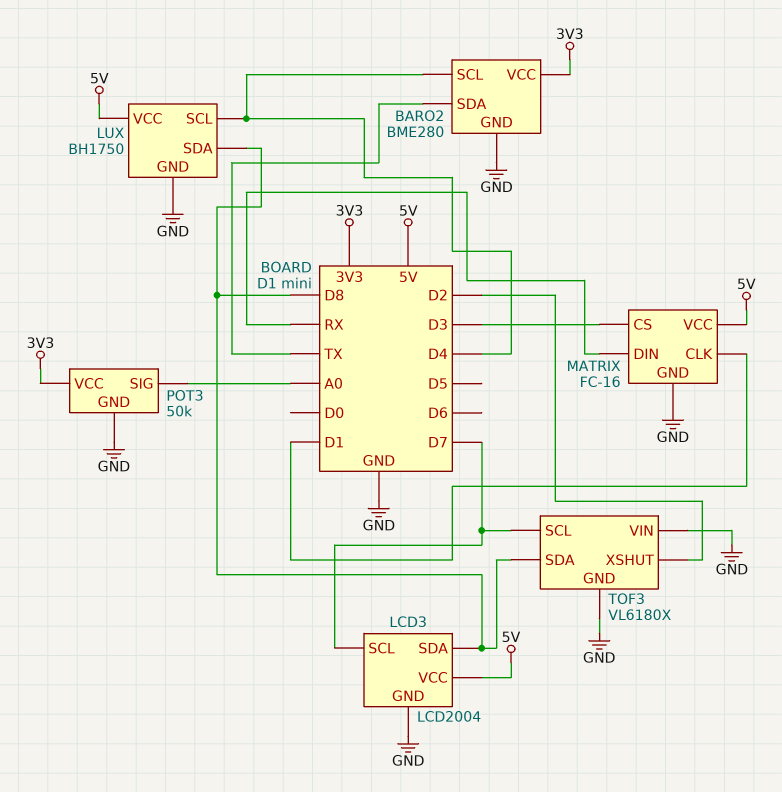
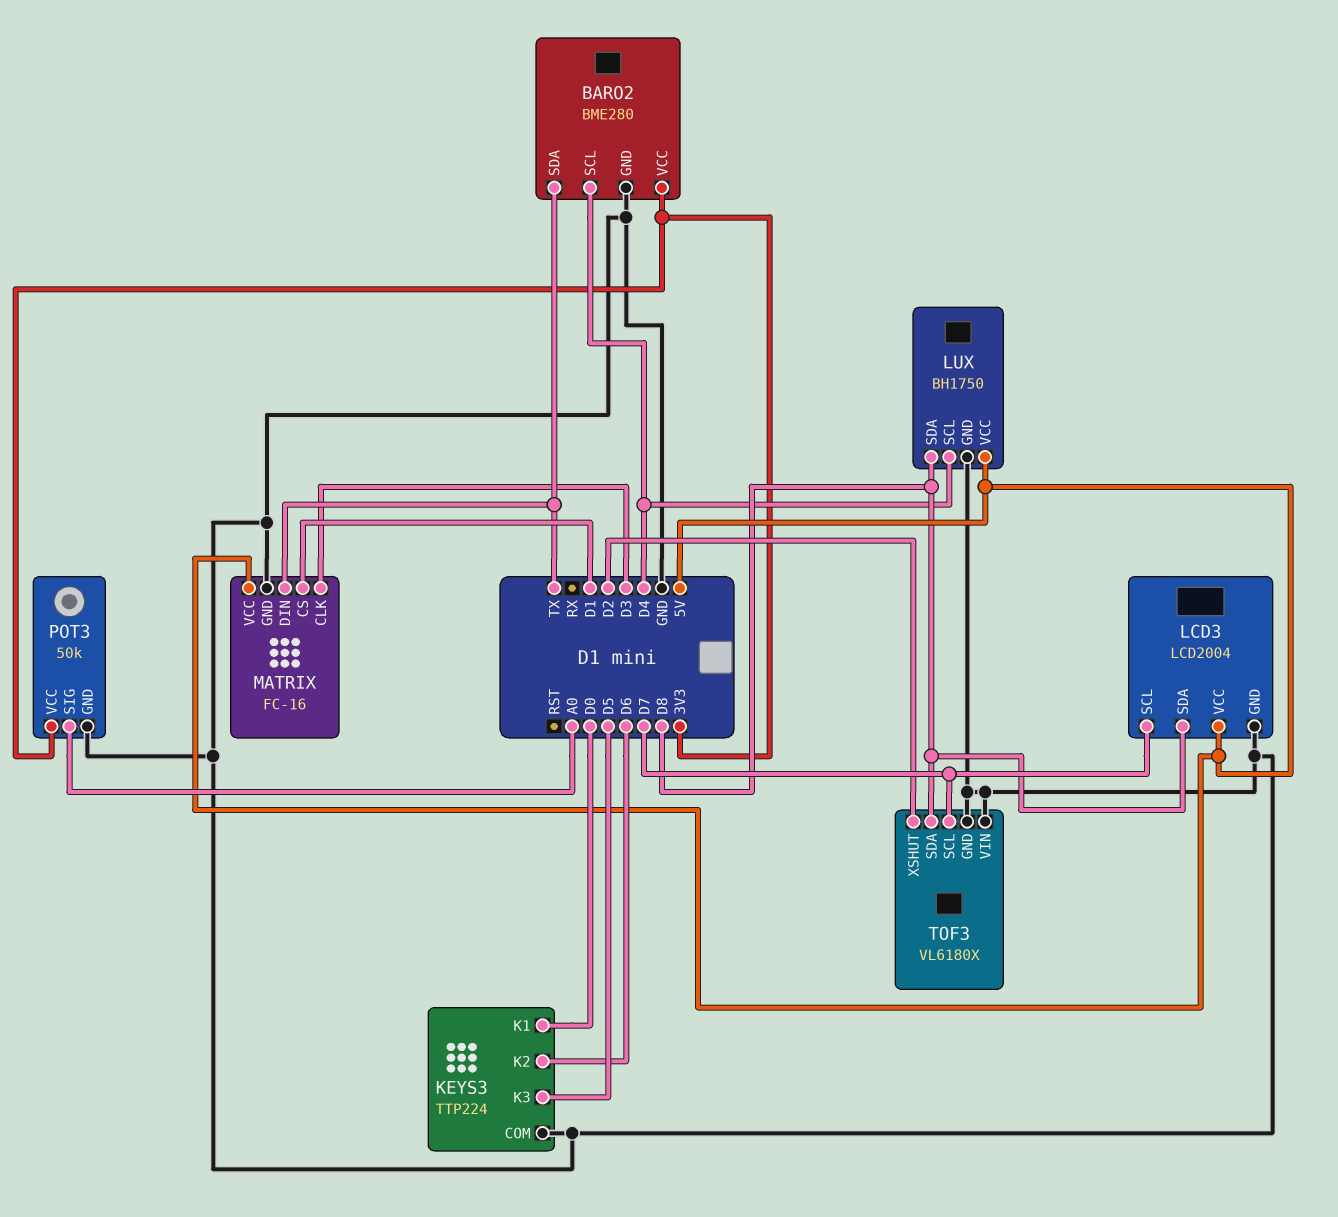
KEYS3: none -> TTP224
KEYS3 pin COM: none -> GND
KEYS3 pin K1: none -> D0
KEYS3 pin K2: none -> D6
KEYS3 pin K3: none -> D5
MATRIX pin CLK: D1 -> D3
MATRIX pin CS: D3 -> D1
MATRIX pin DIN: RX -> TX

